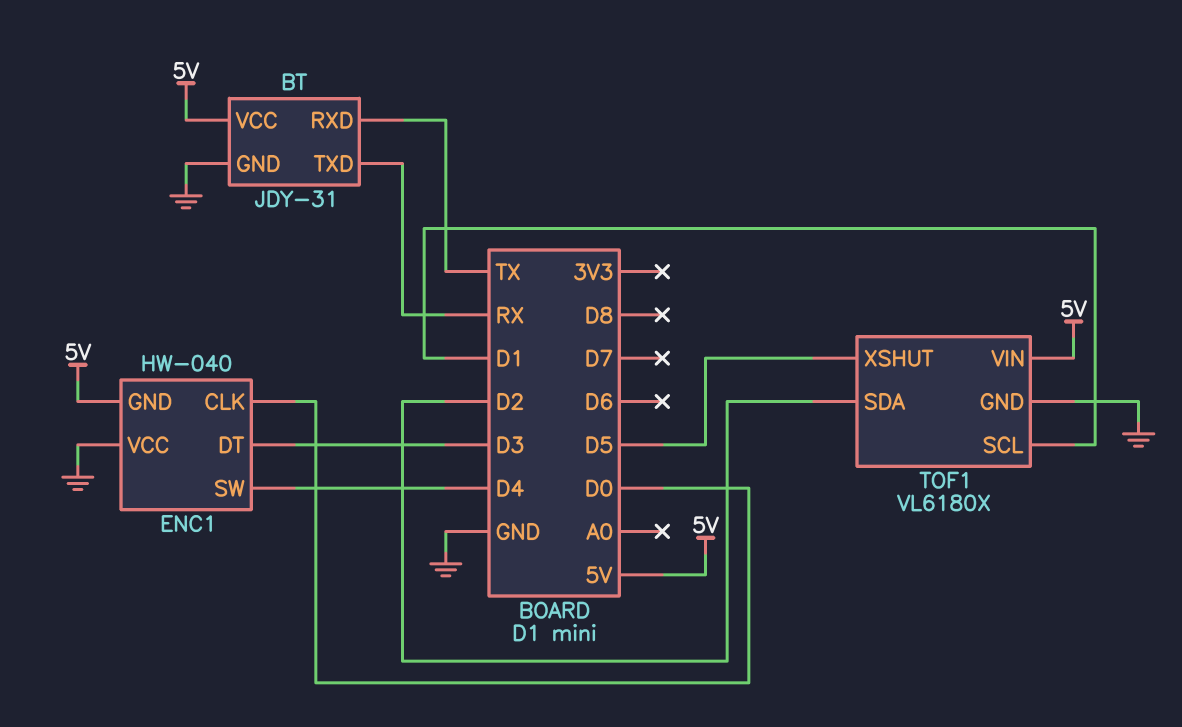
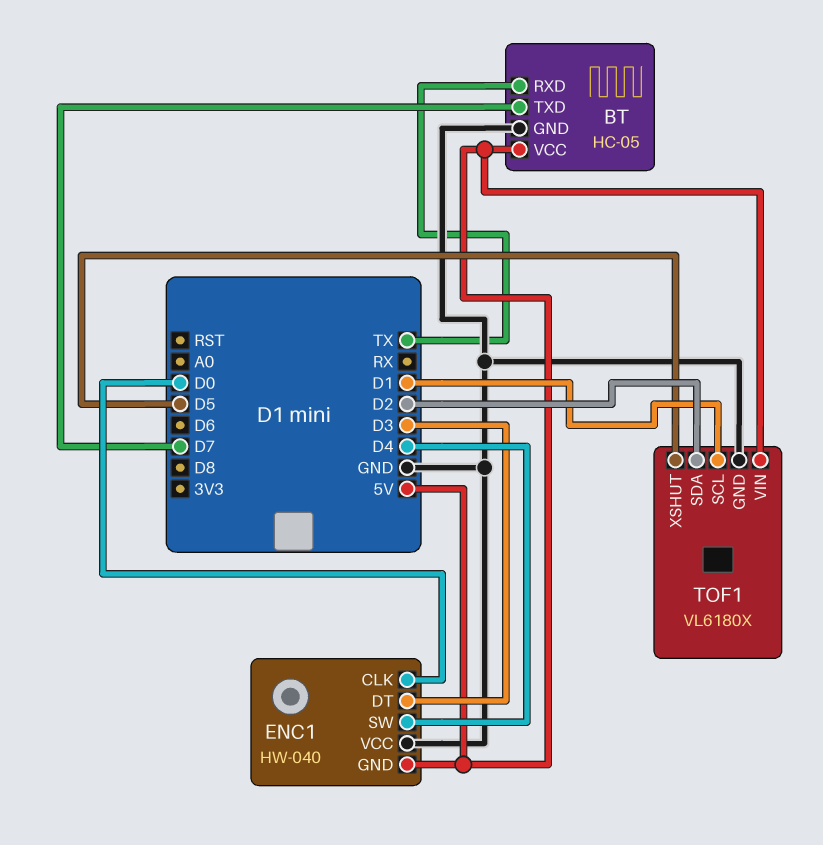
BT: JDY-31 -> HC-05
BT pin TXD: RX -> D7

